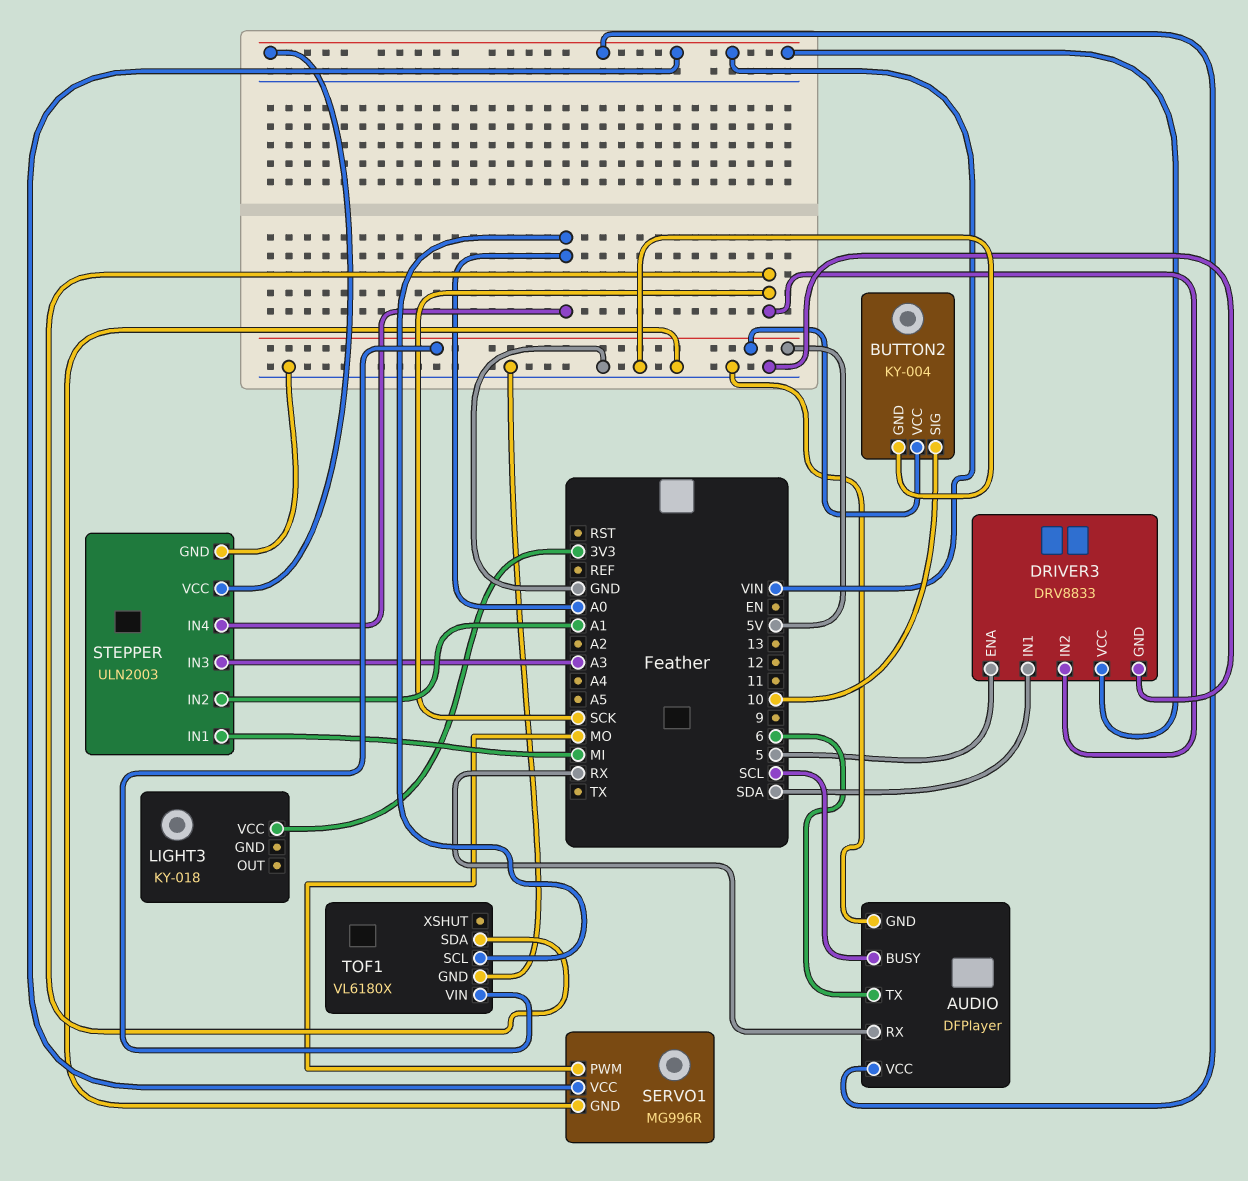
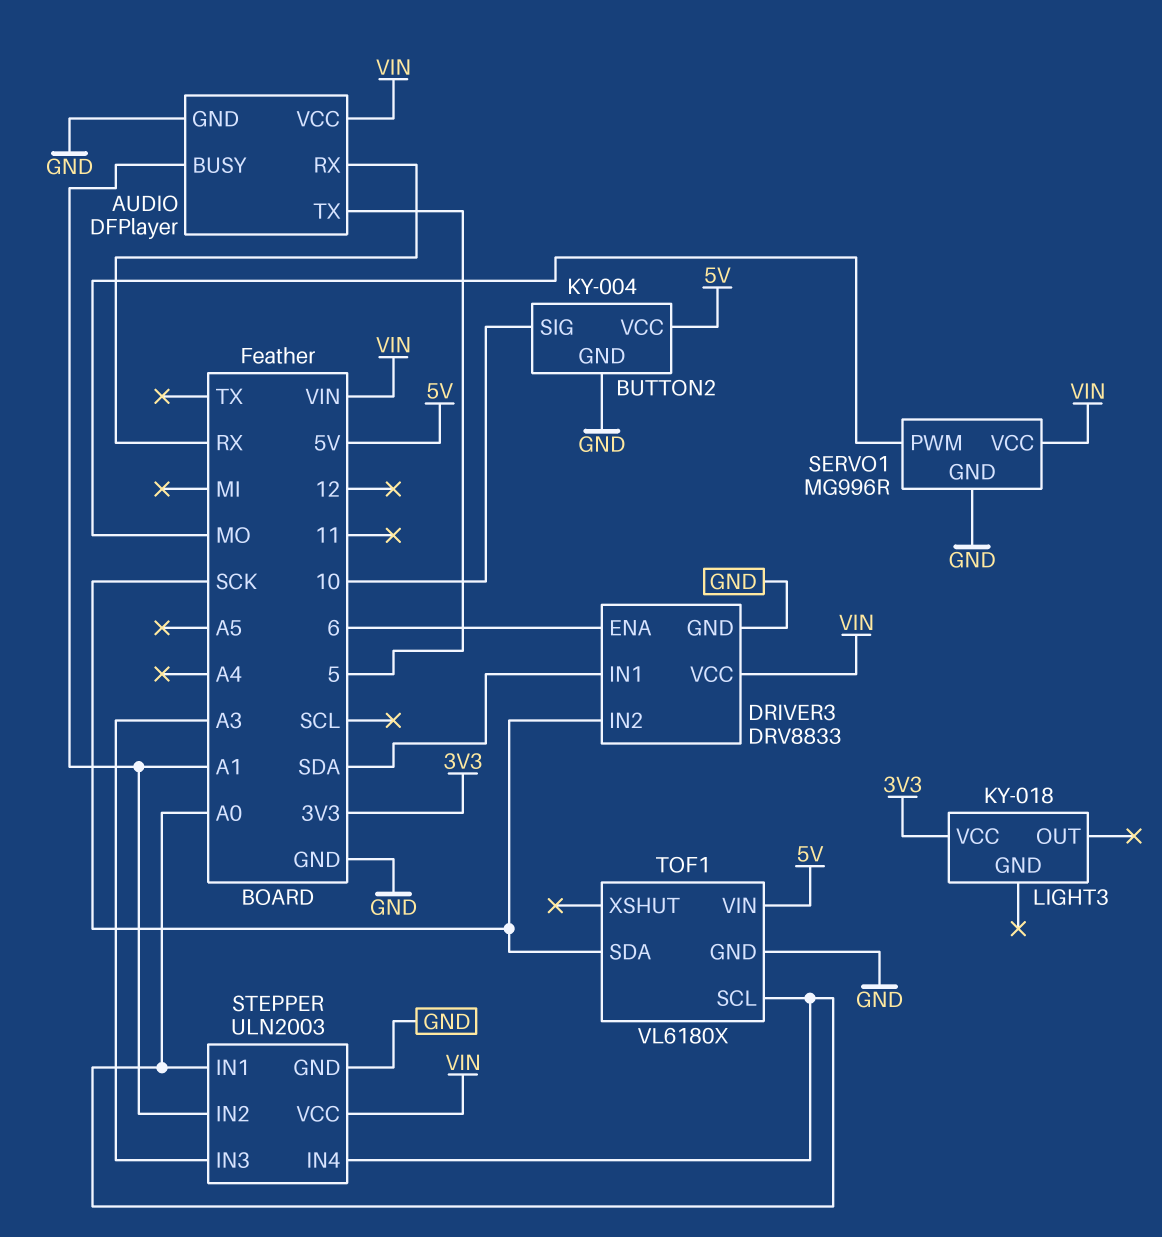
AUDIO pin BUSY: SCL -> A1
AUDIO pin TX: 6 -> 5
DRIVER3 pin ENA: 5 -> 6
STEPPER pin IN1: MI -> A0

